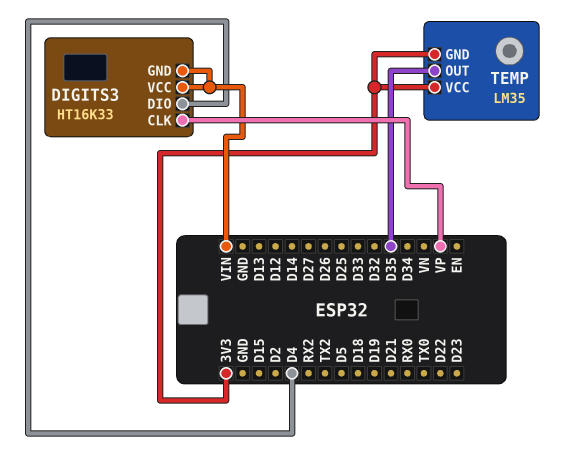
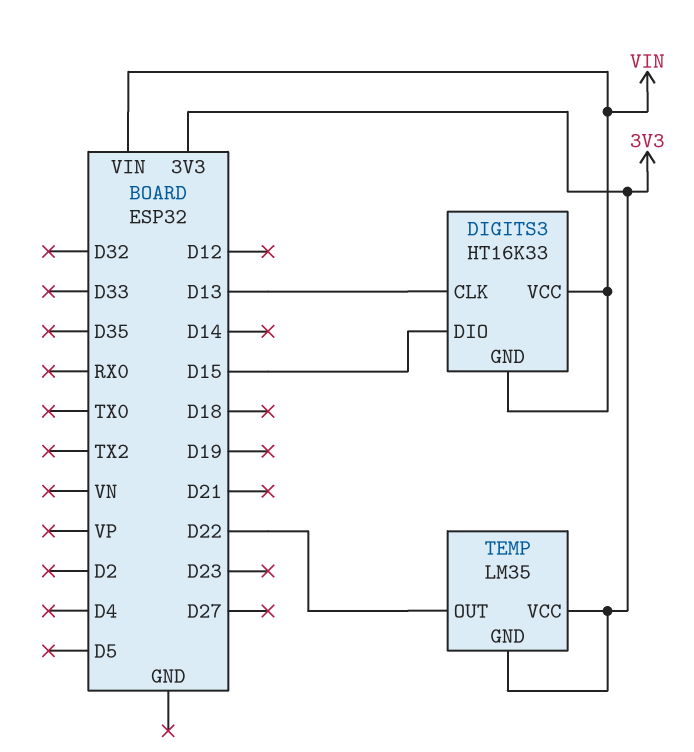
DIGITS3 pin CLK: VP -> D13
DIGITS3 pin DIO: D4 -> D15
TEMP pin OUT: D35 -> D22

